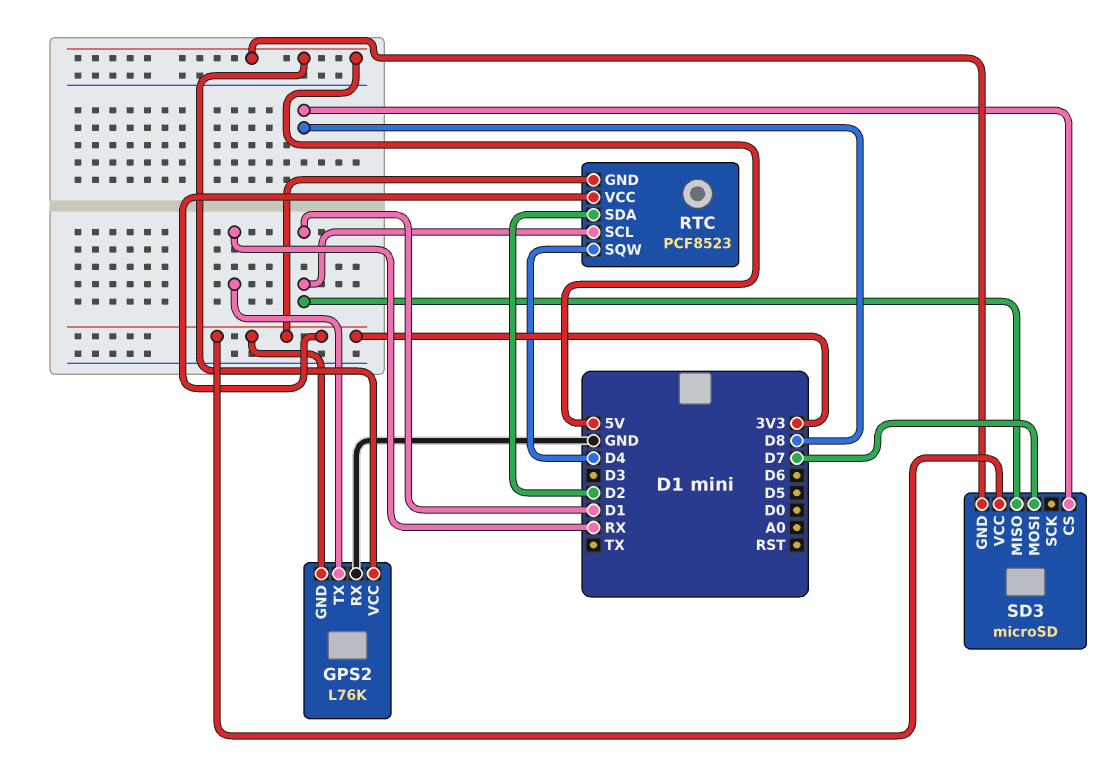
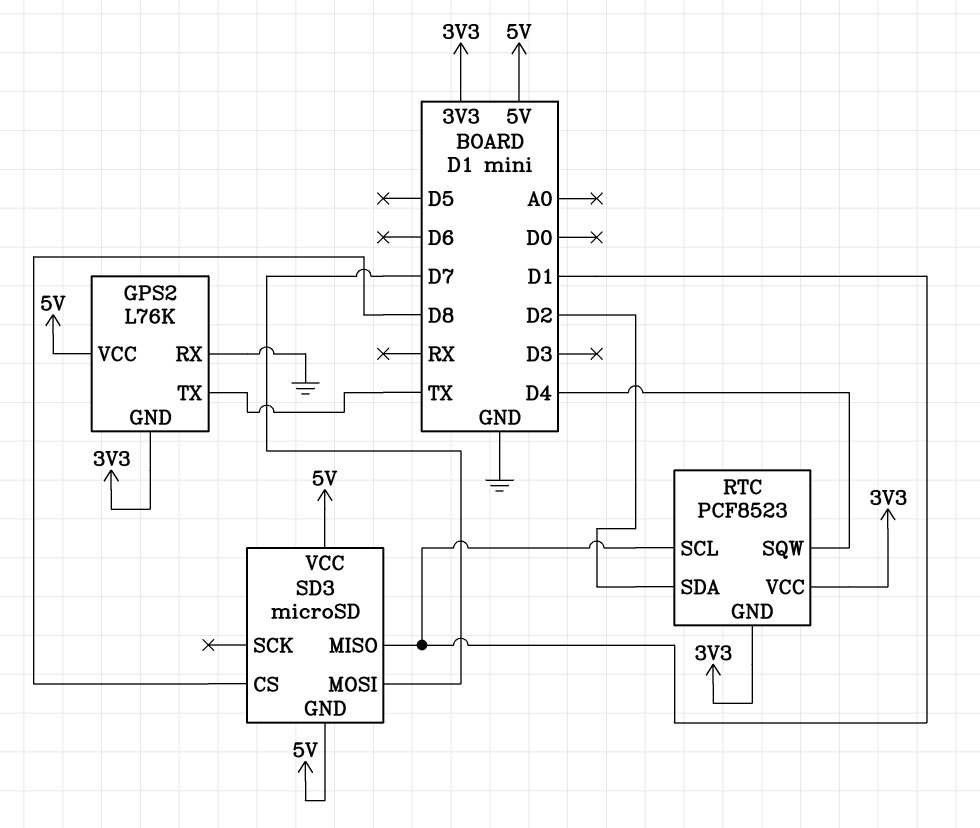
GPS2 pin TX: RX -> TX
SD3 pin VCC: 3V3 -> 5V

